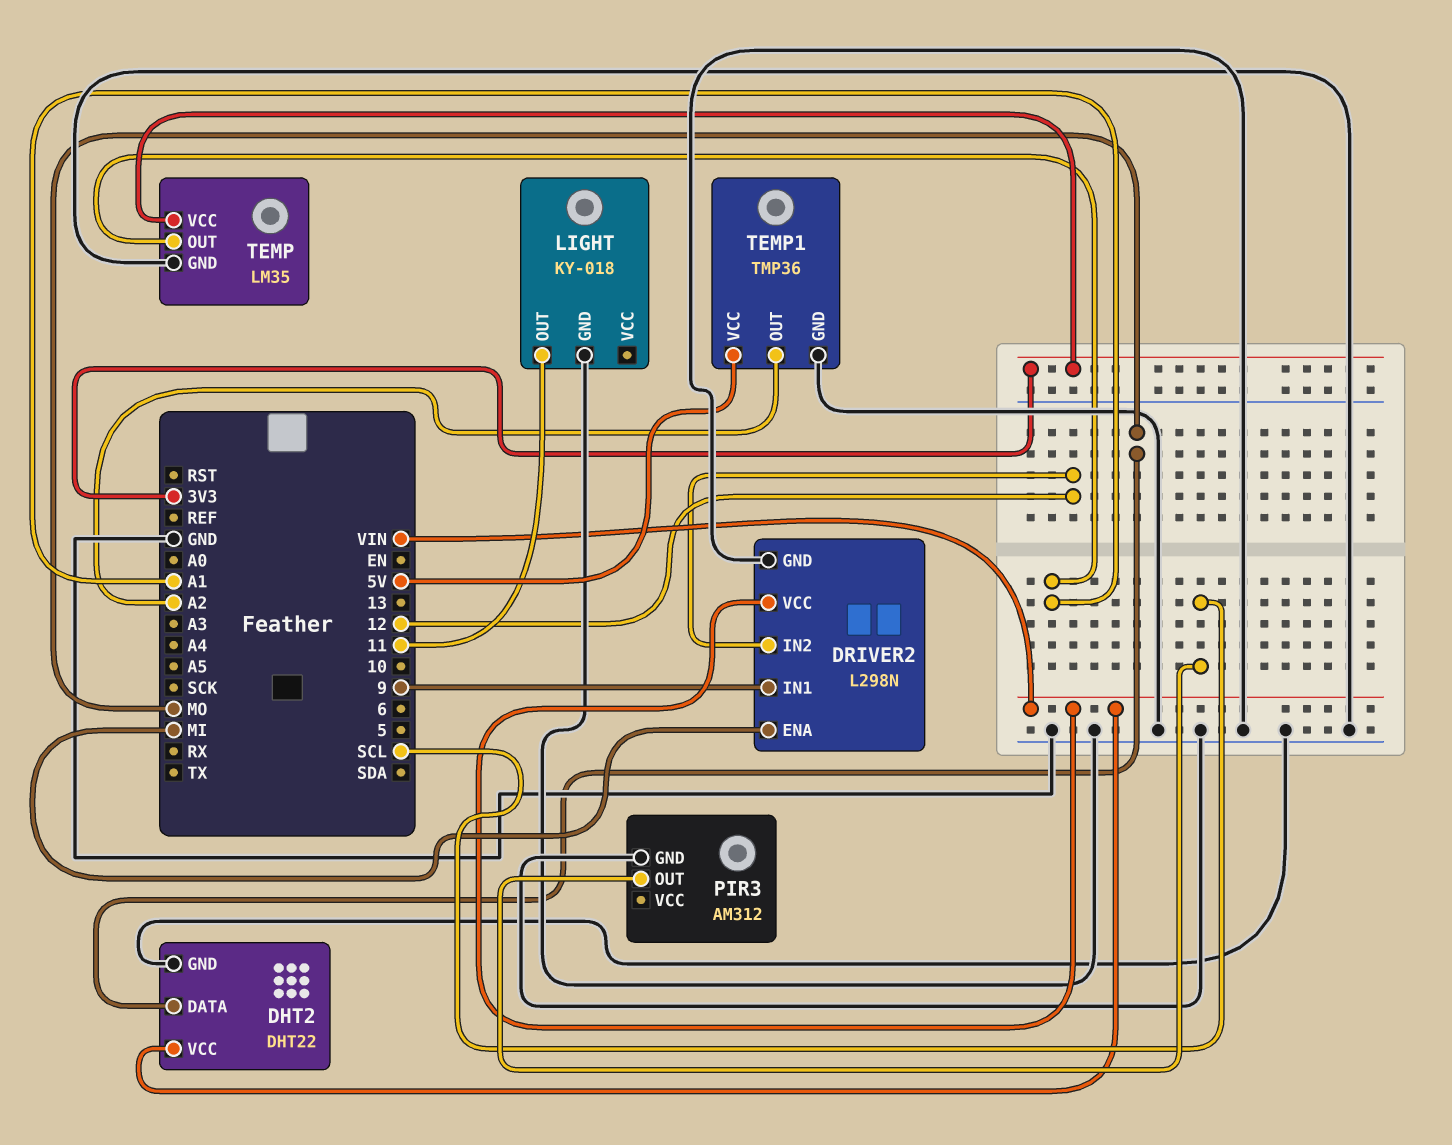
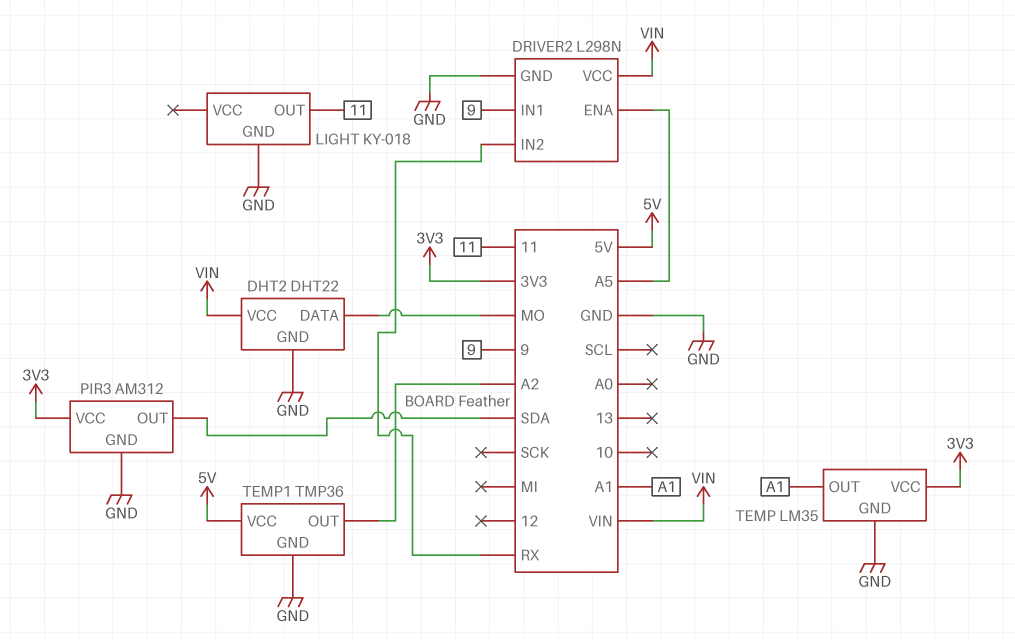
DRIVER2 pin ENA: MI -> A5
DRIVER2 pin IN2: 12 -> RX
PIR3 pin OUT: SCL -> SDA
PIR3 pin VCC: none -> 3V3

